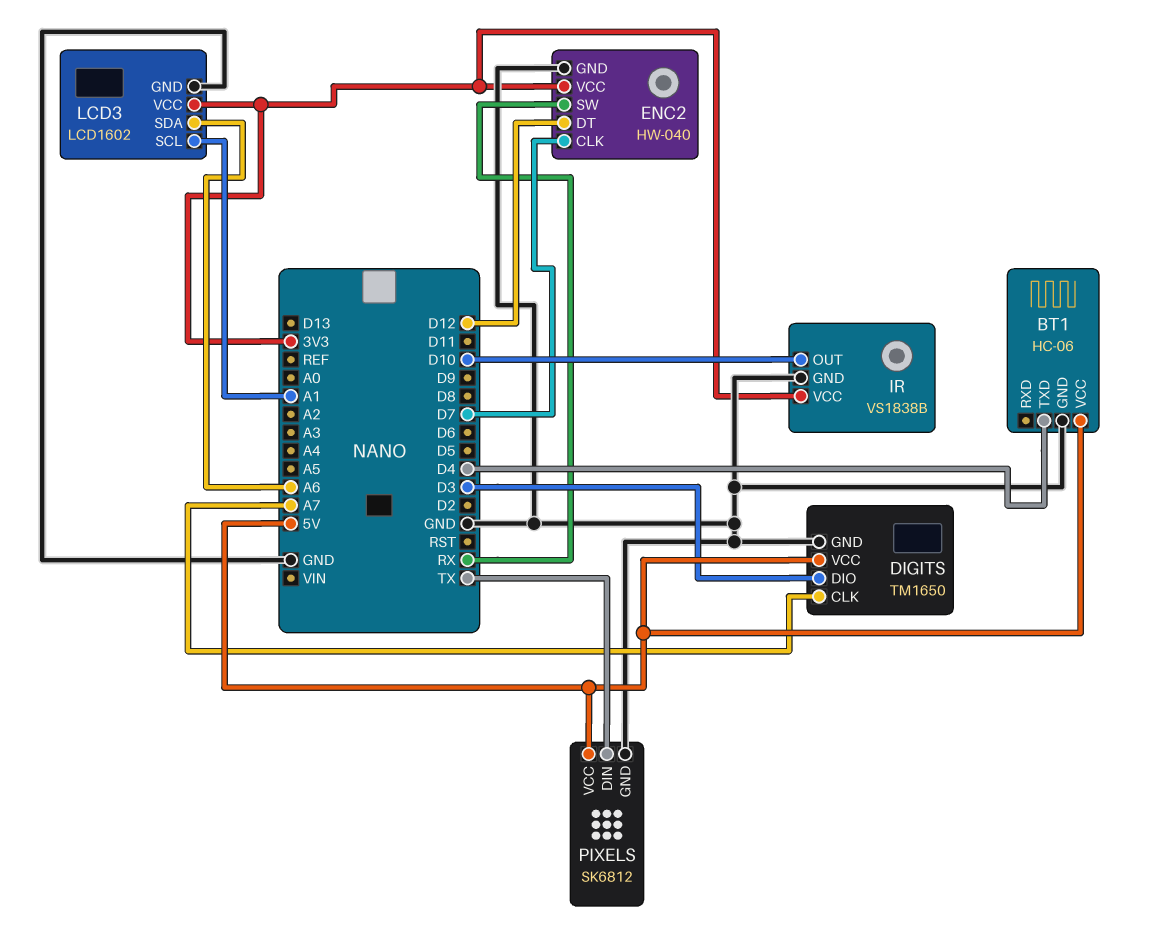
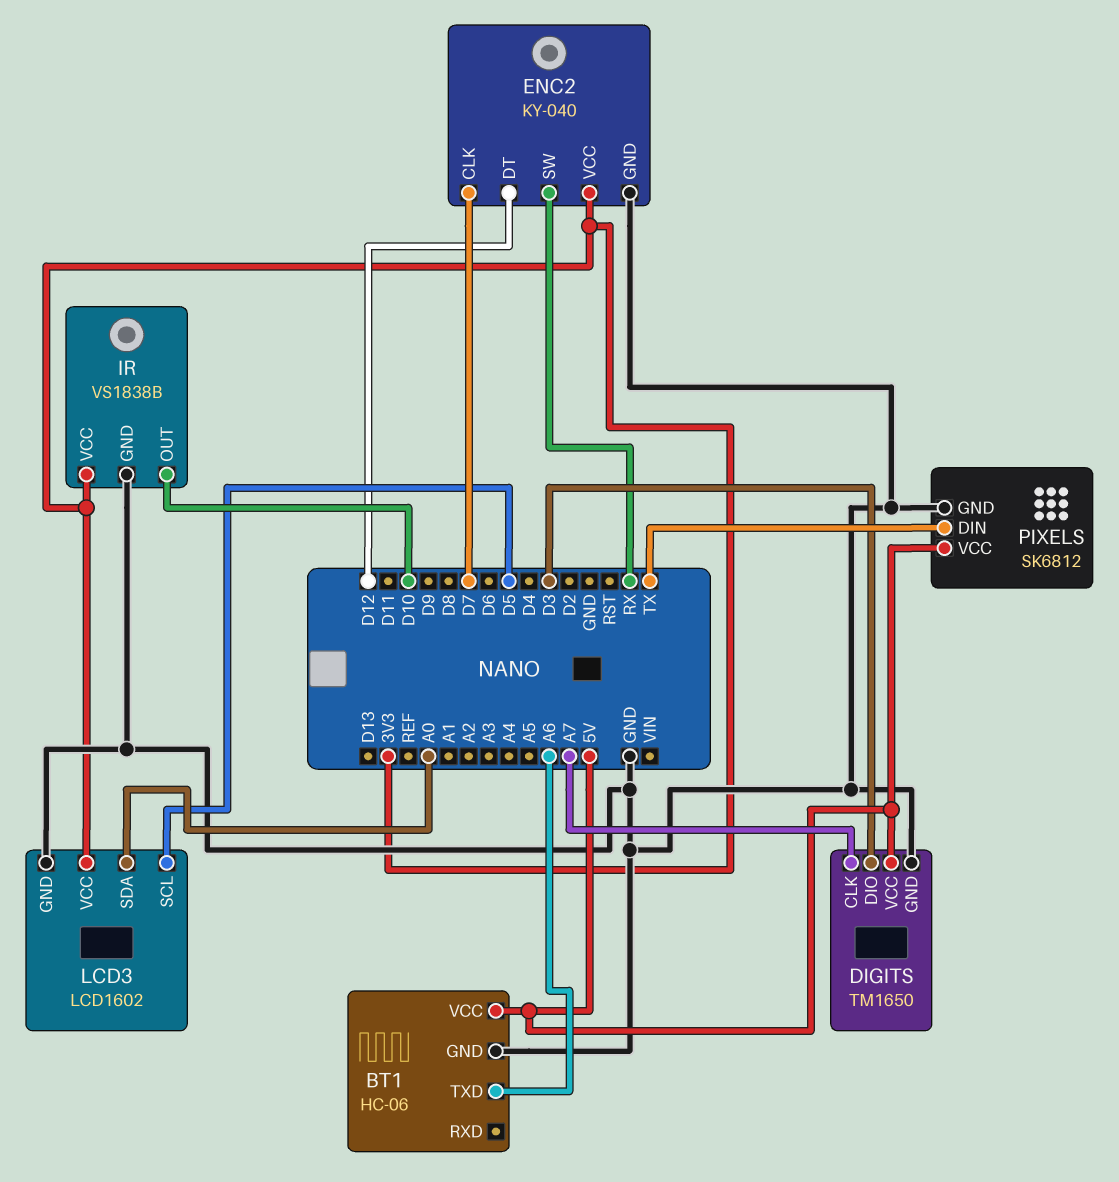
BT1 pin TXD: D4 -> A6
ENC2: HW-040 -> KY-040
LCD3 pin SCL: A1 -> D5
LCD3 pin SDA: A6 -> A0

